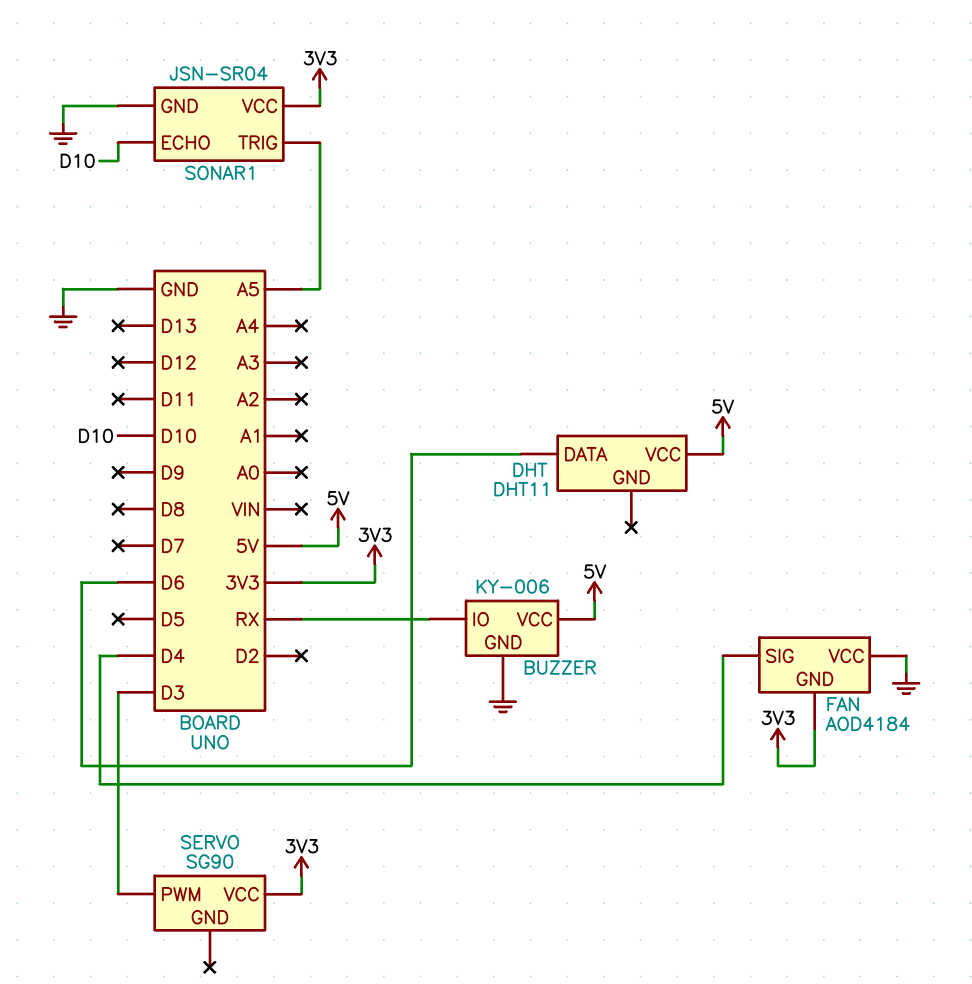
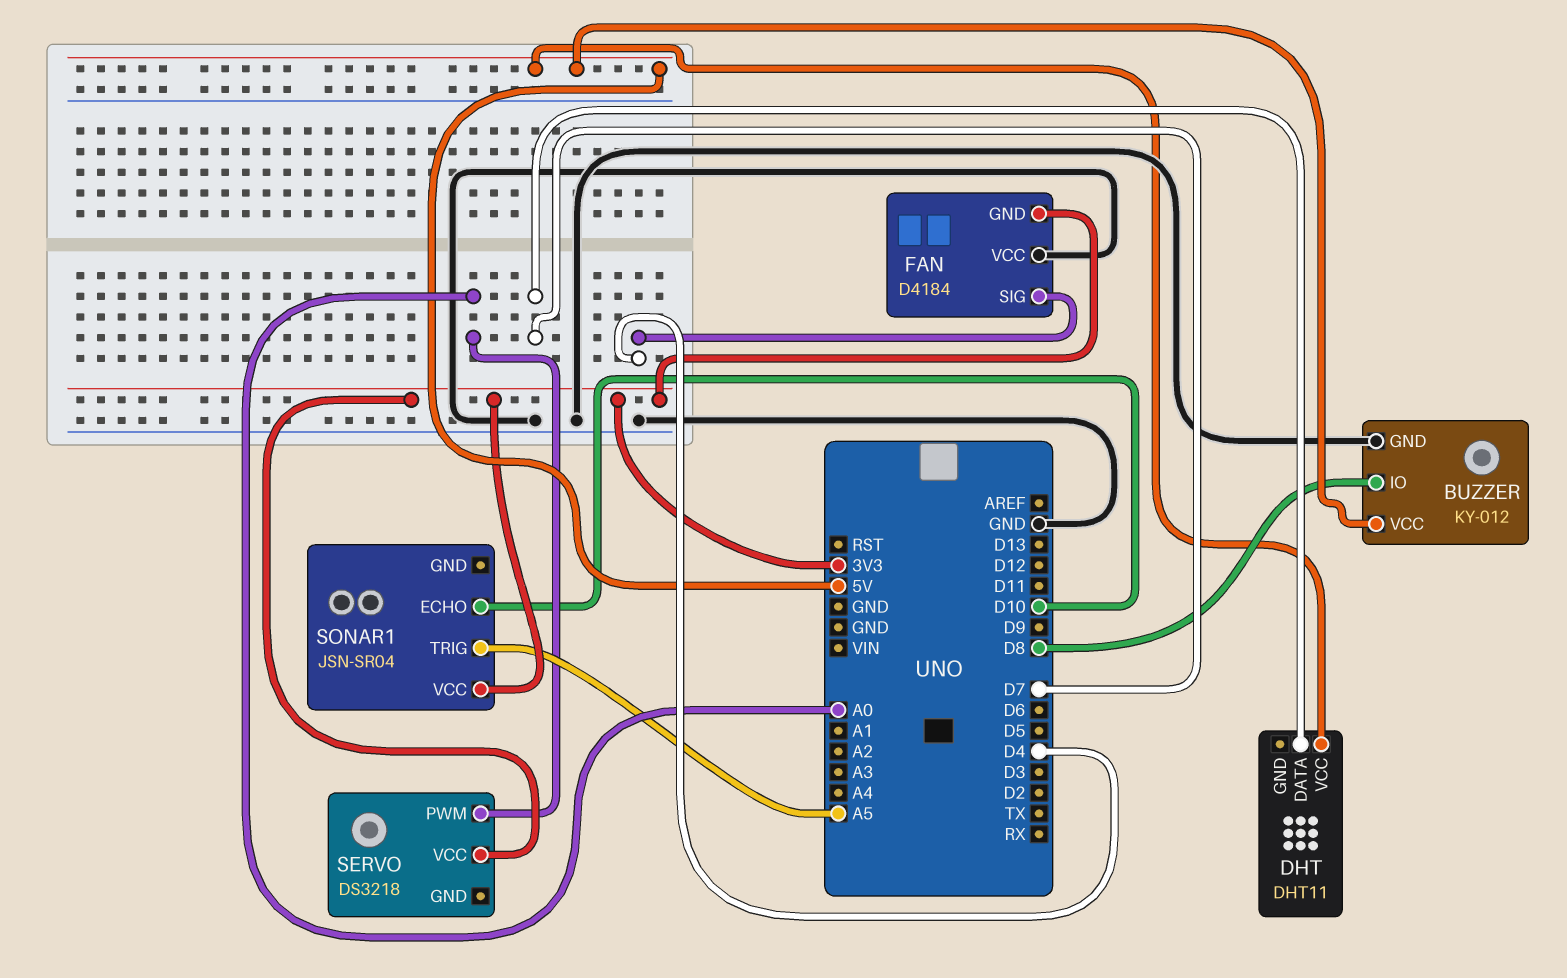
BUZZER: KY-006 -> KY-012
BUZZER pin IO: RX -> D8
DHT pin DATA: D6 -> D7
FAN: AOD4184 -> D4184
SERVO: SG90 -> DS3218
SERVO pin PWM: D3 -> A0
SONAR1 pin GND: GND -> none

